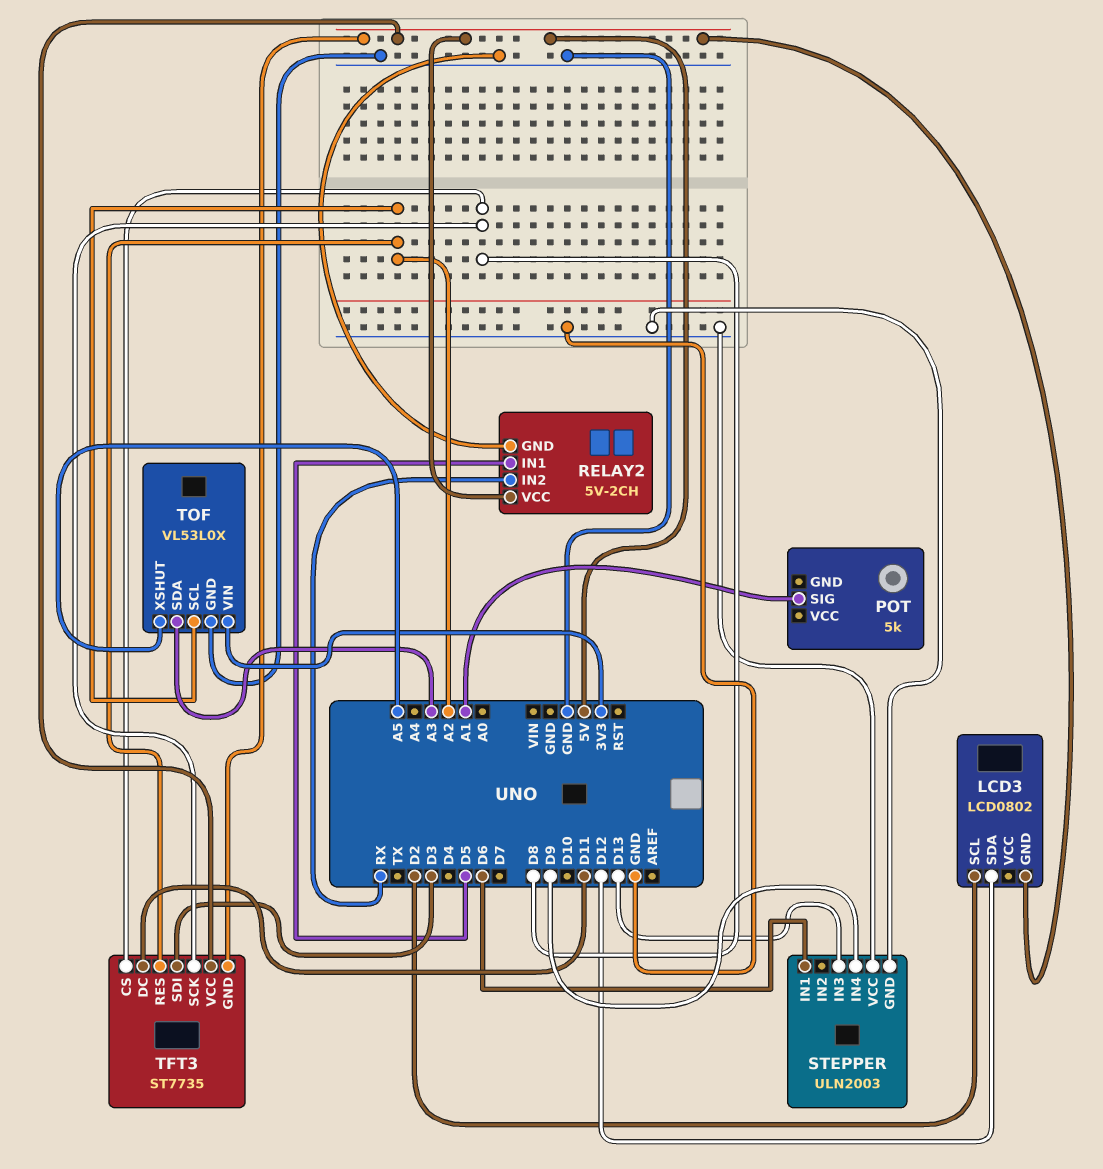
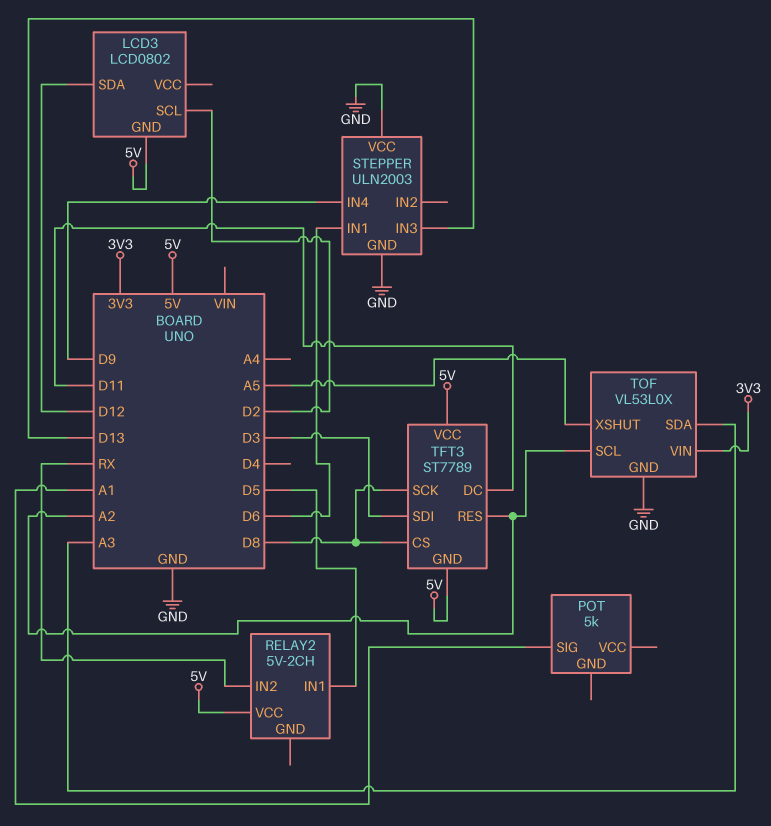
RELAY2 pin GND: GND -> none
TFT3: ST7735 -> ST7789

